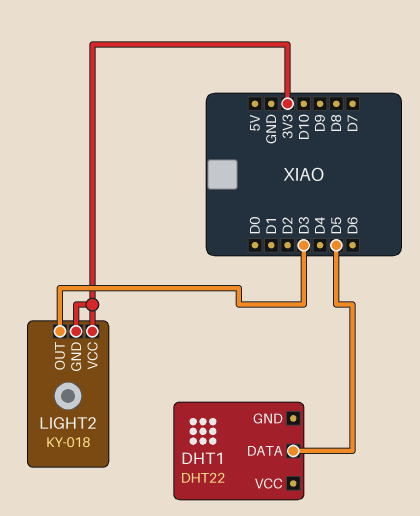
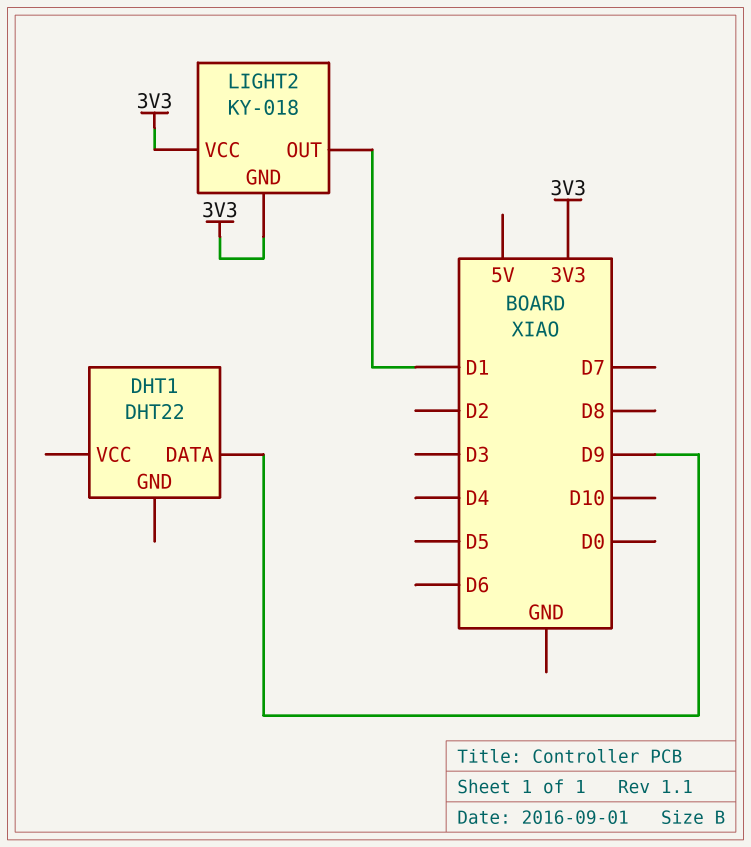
DHT1 pin DATA: D5 -> D9
LIGHT2 pin OUT: D3 -> D1

